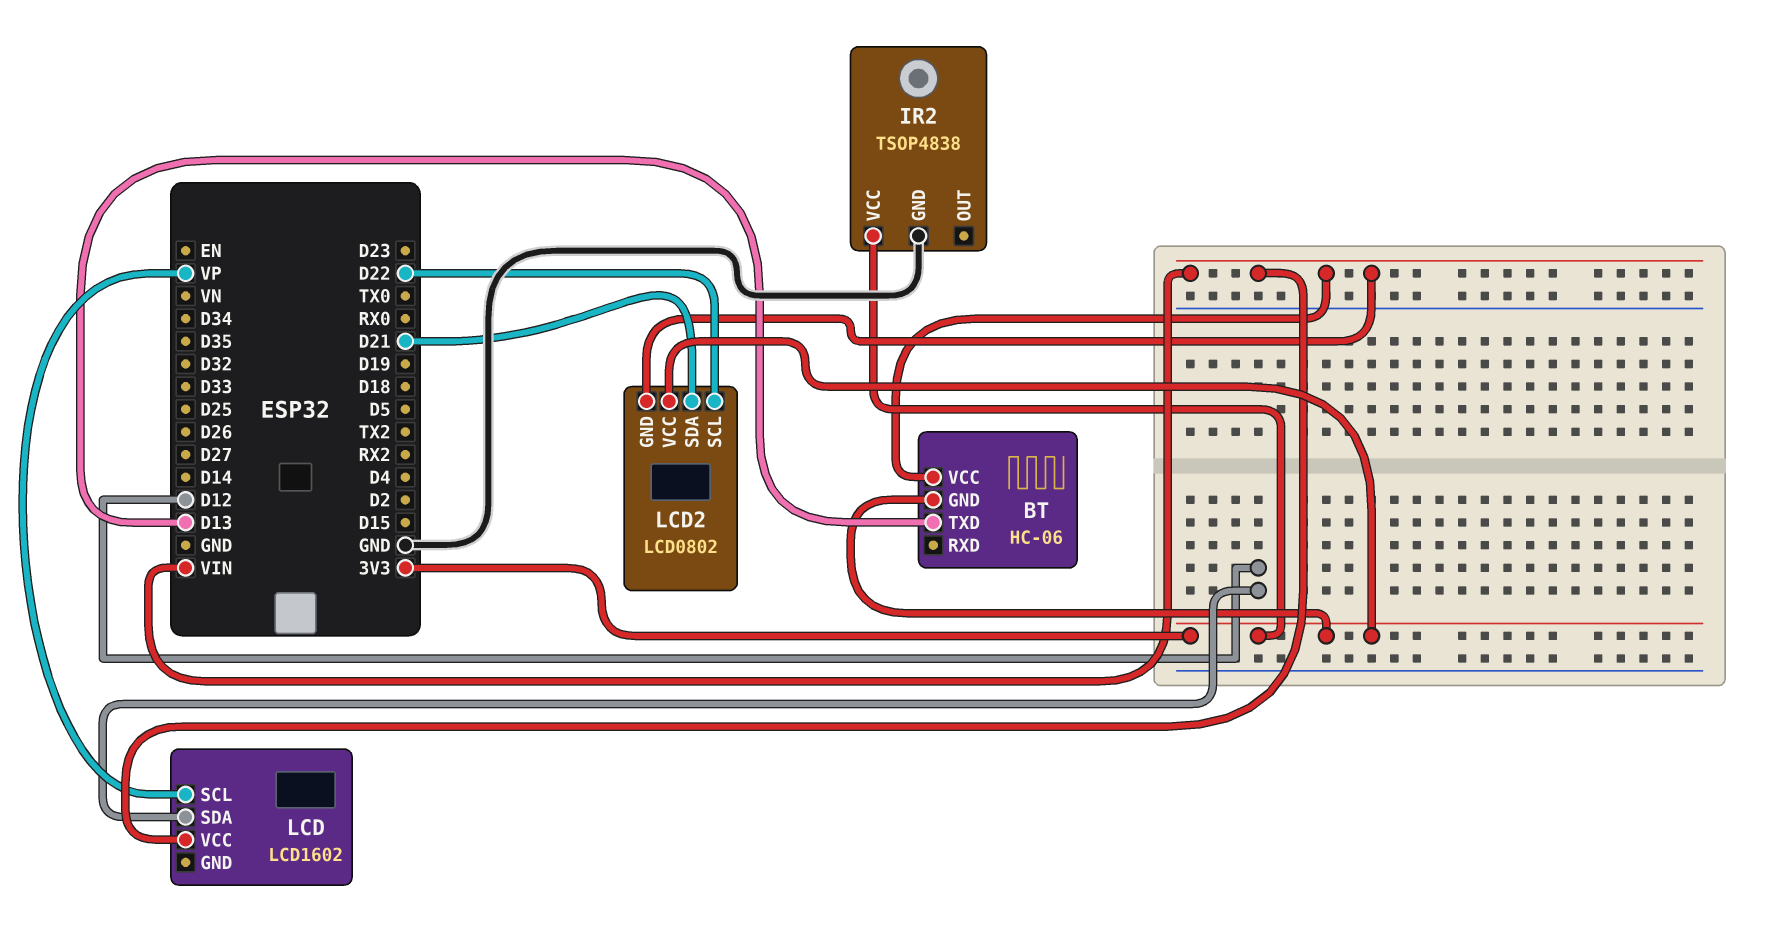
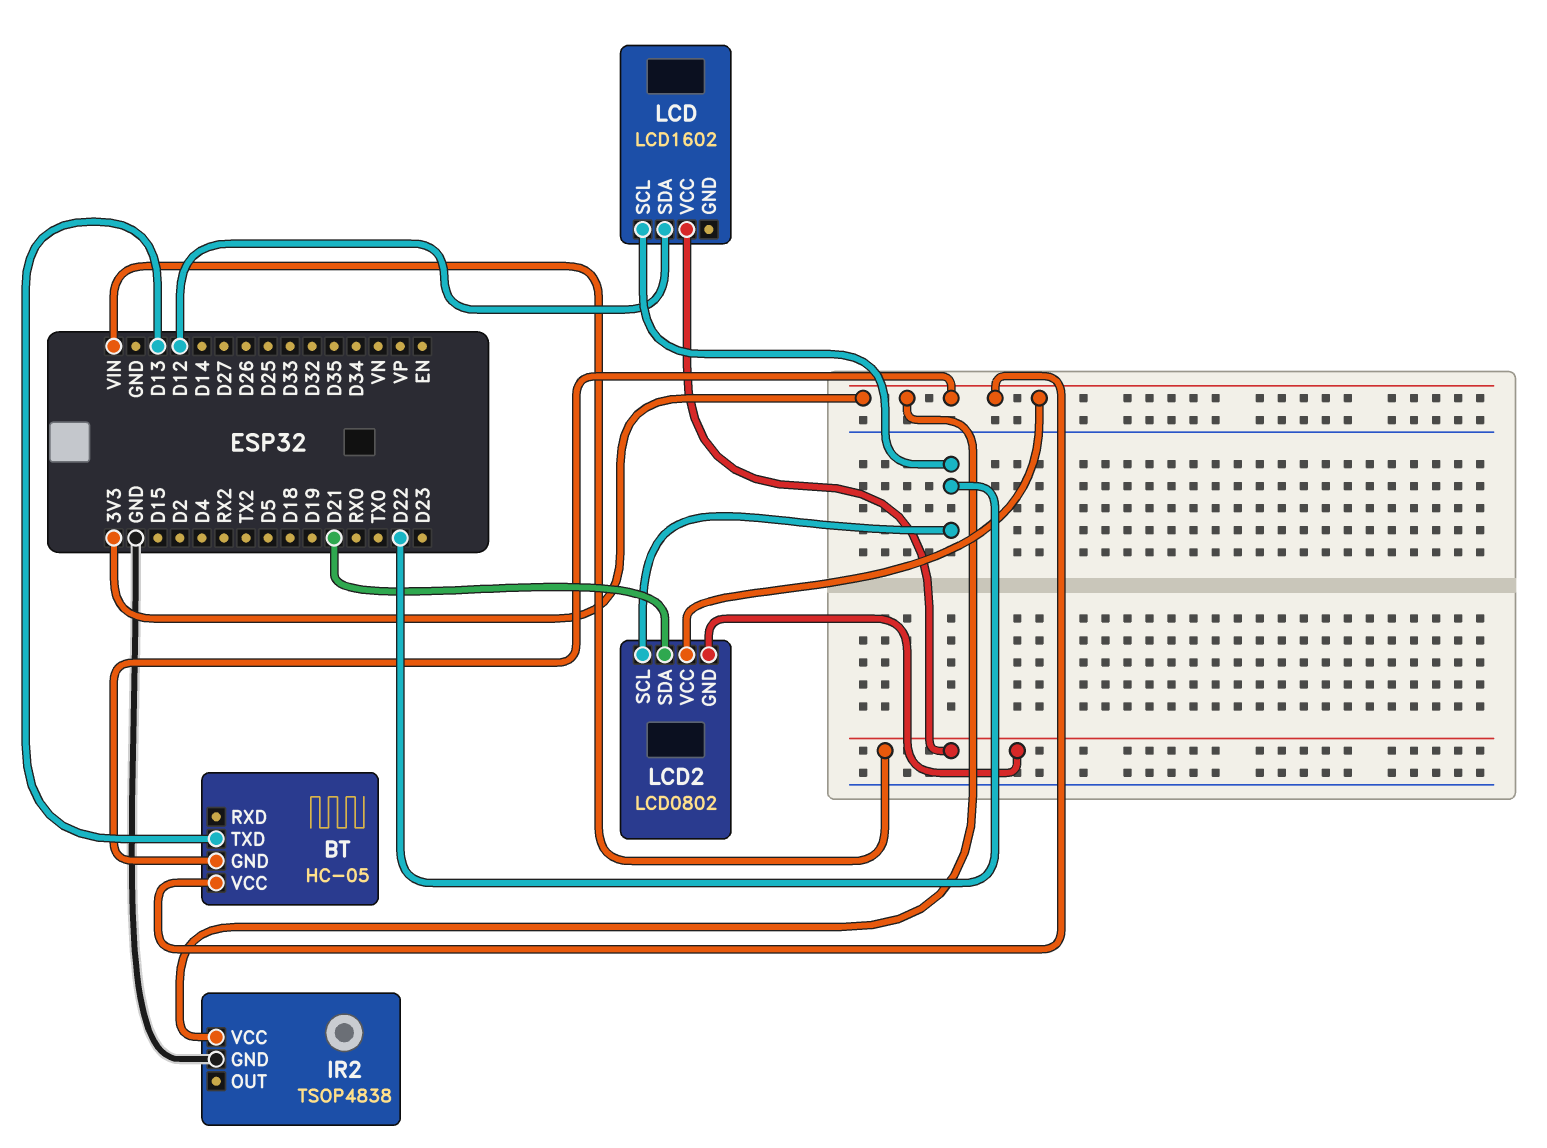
BT: HC-06 -> HC-05
BT pin VCC: VIN -> 3V3
LCD pin SCL: VP -> D22

